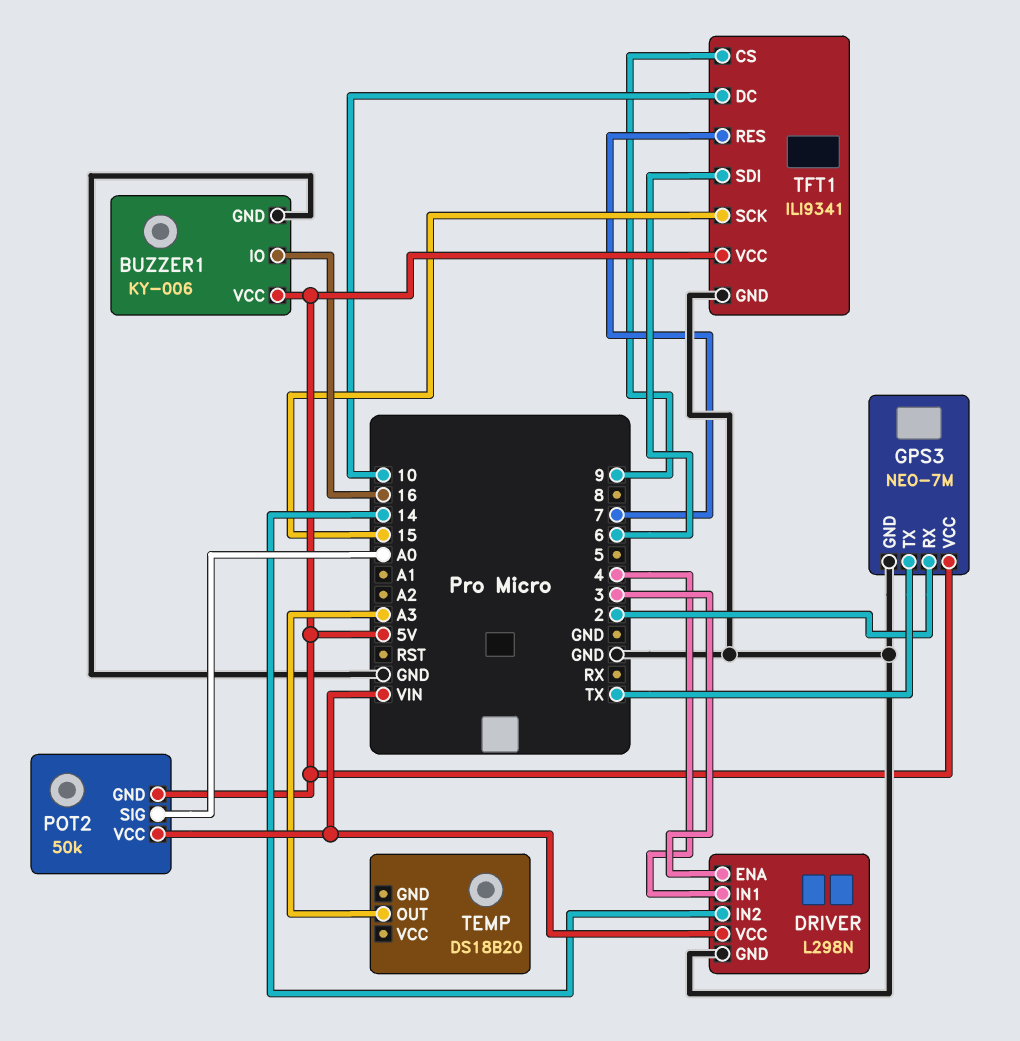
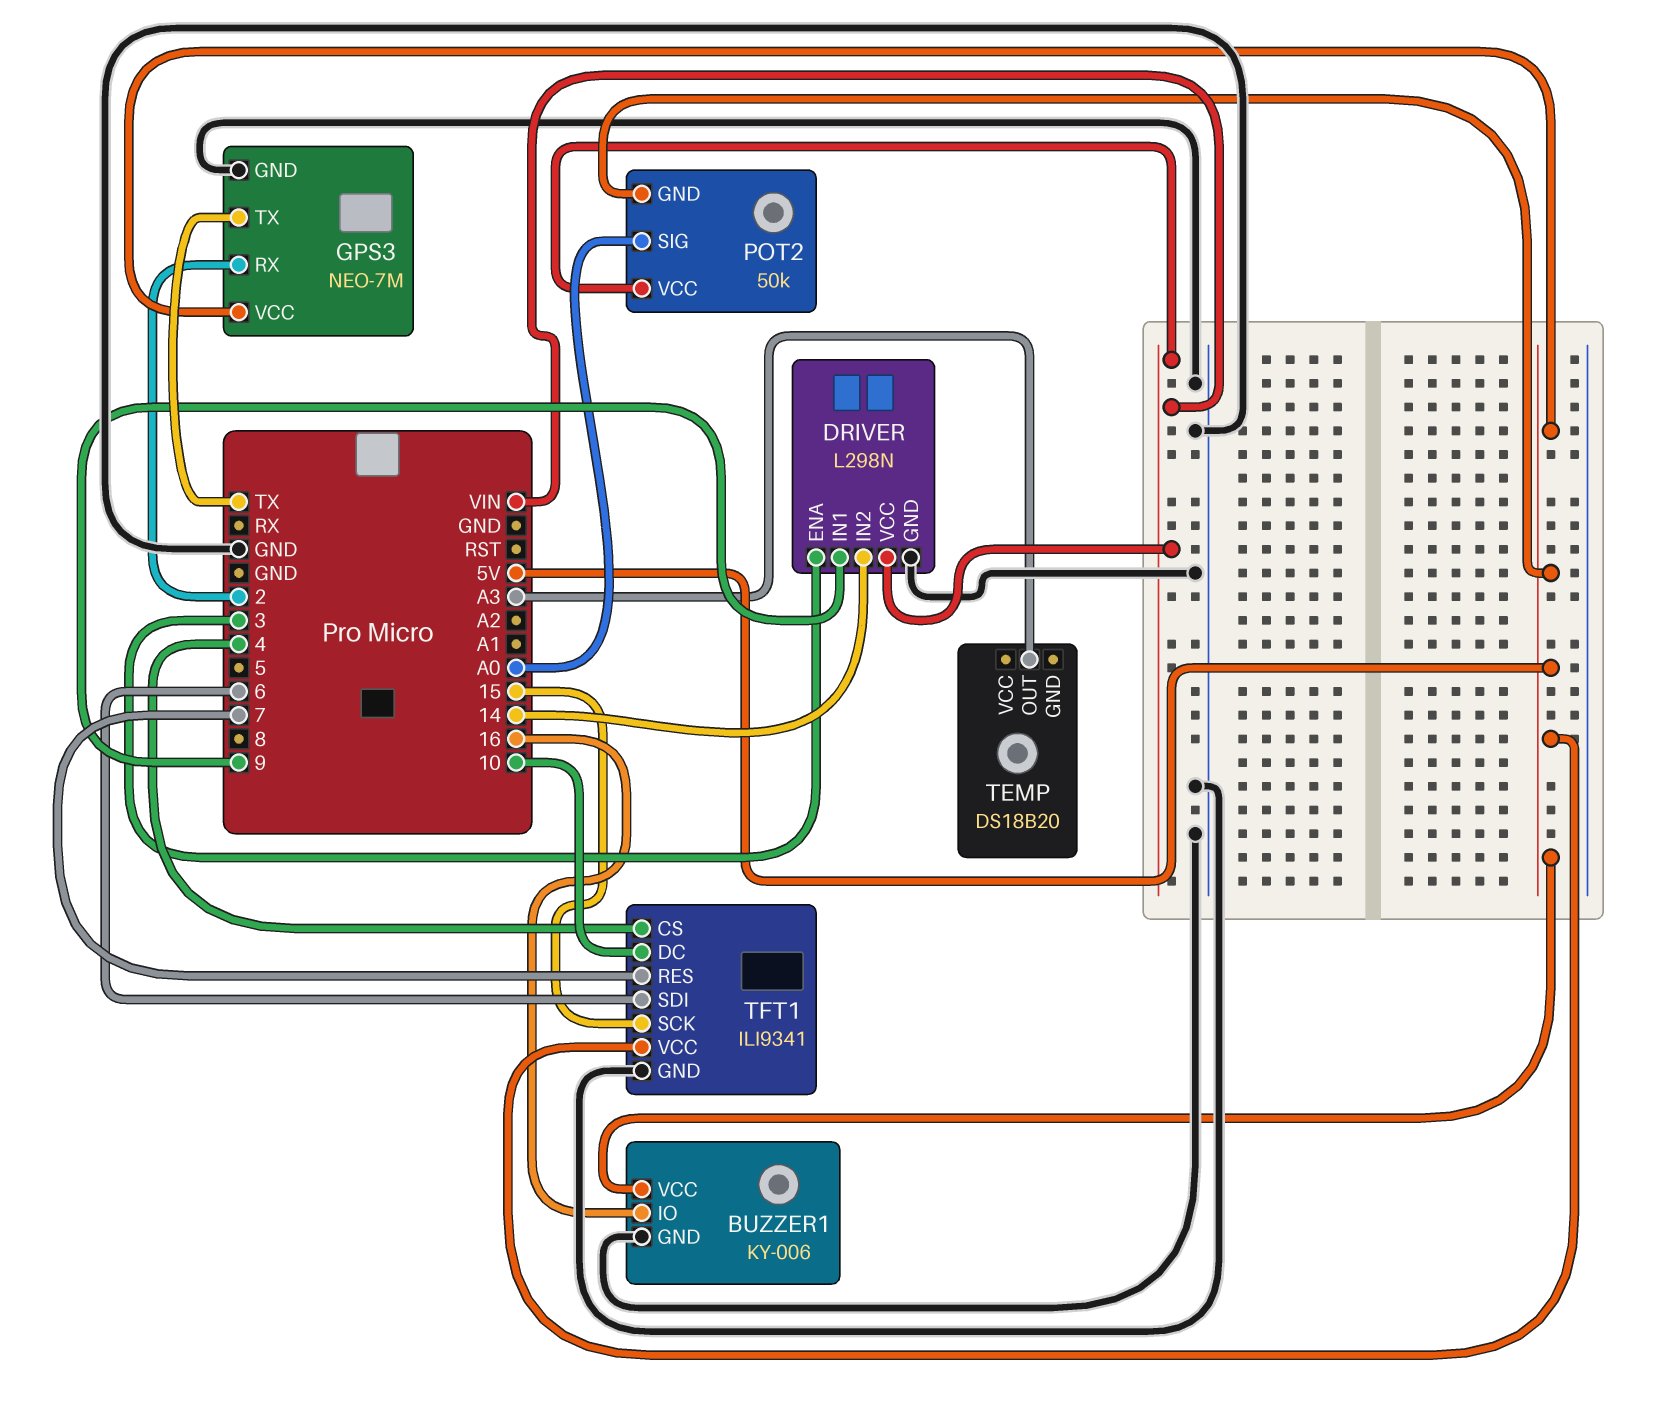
DRIVER pin IN1: 4 -> 9
TFT1 pin CS: 9 -> 4

